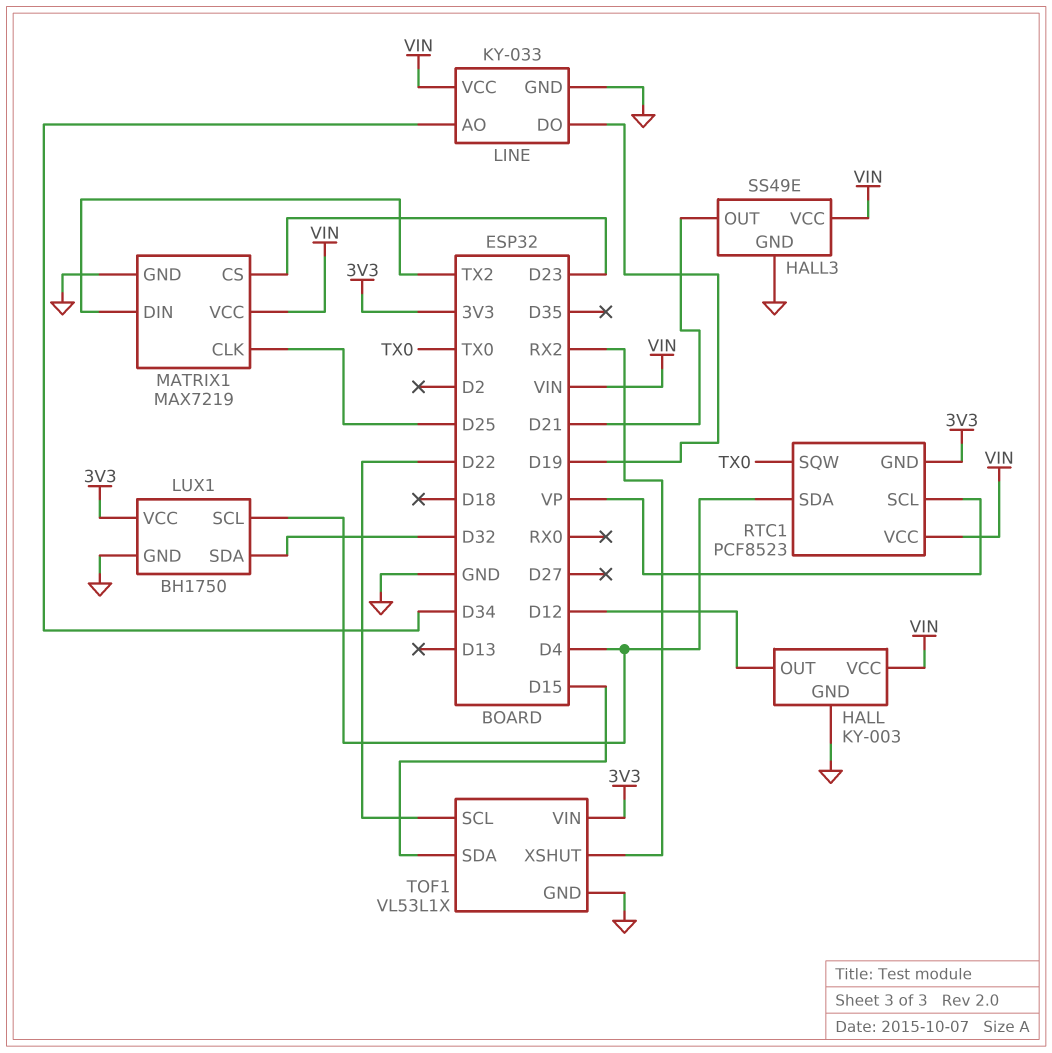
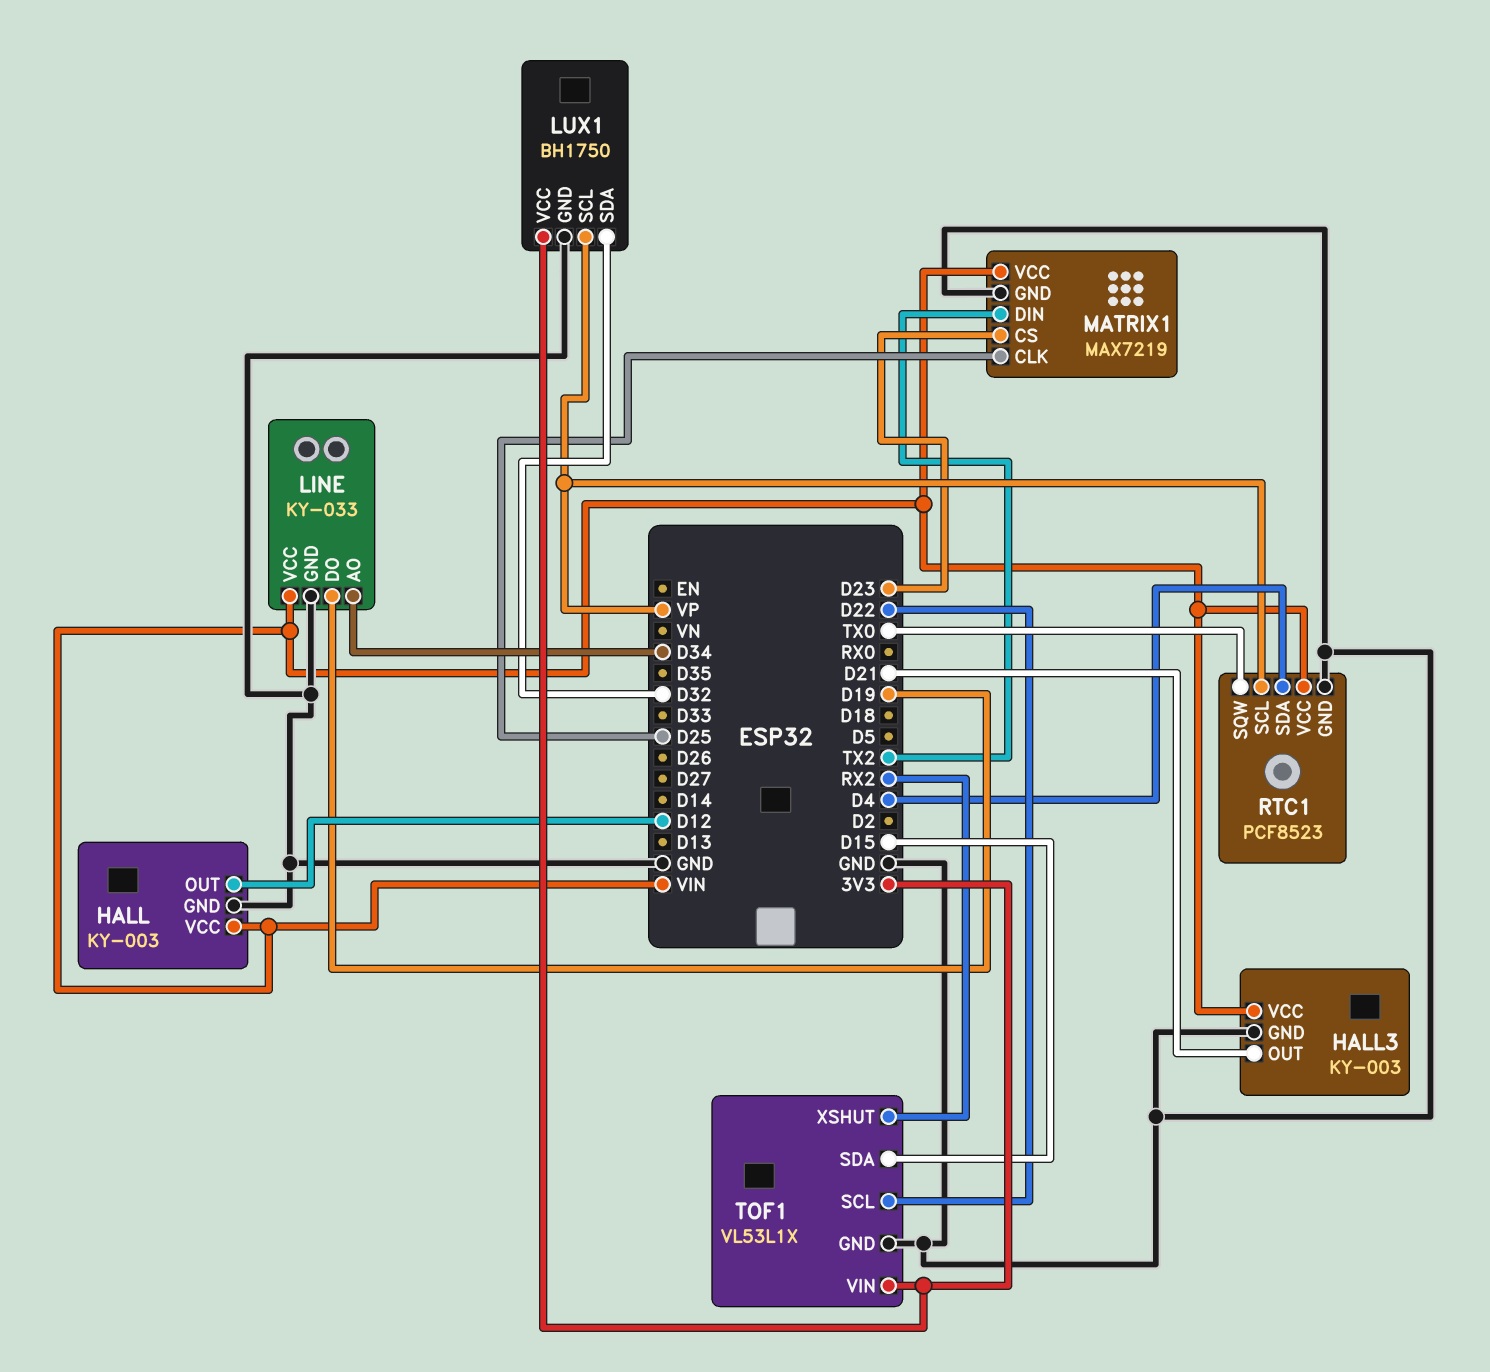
HALL3: SS49E -> KY-003
LUX1 pin SCL: D4 -> VP
RTC1 pin GND: 3V3 -> GND

